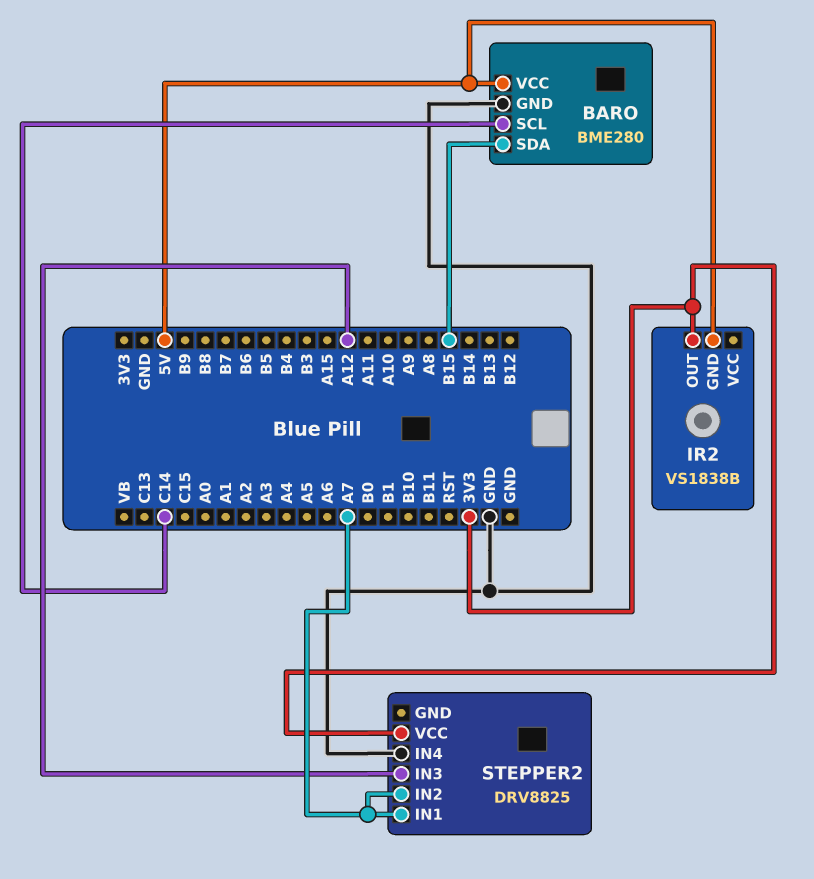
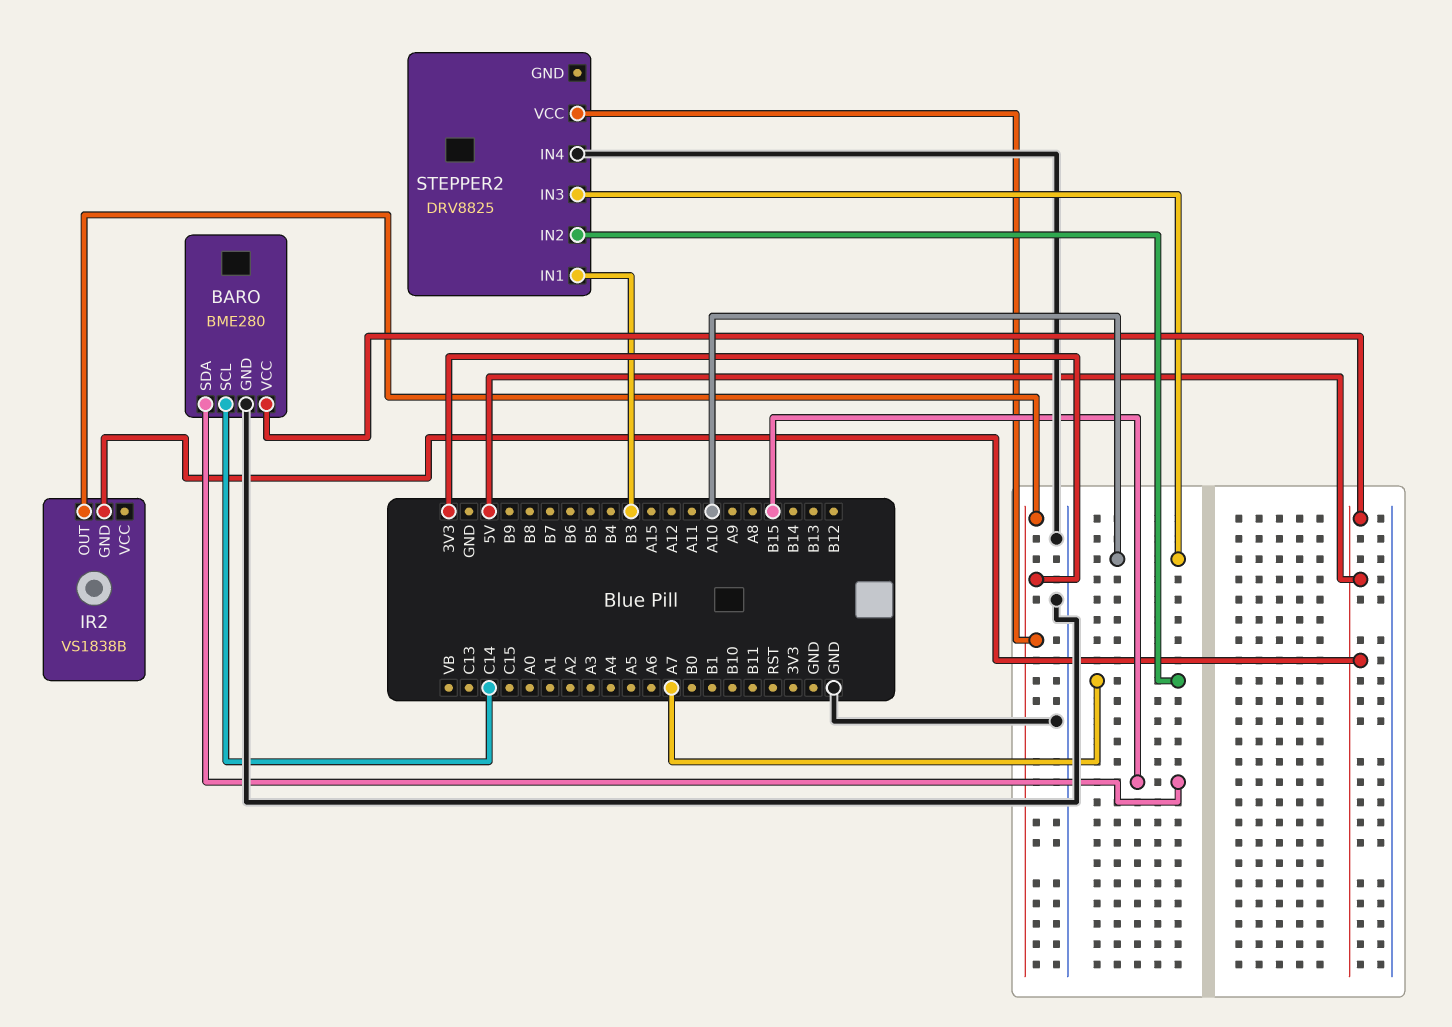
STEPPER2 pin IN1: A7 -> B3
STEPPER2 pin IN3: A12 -> A10

